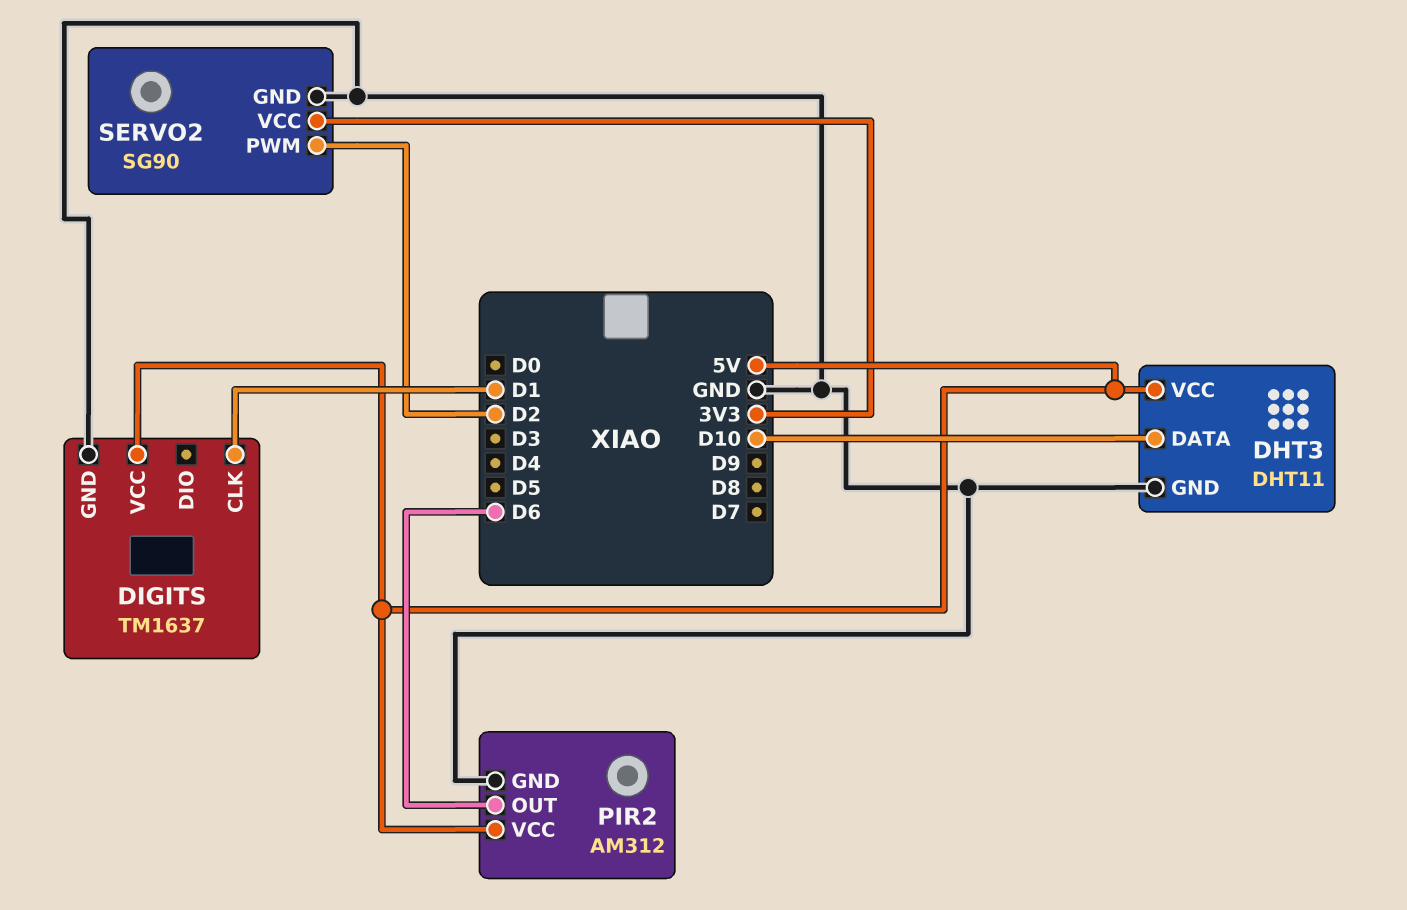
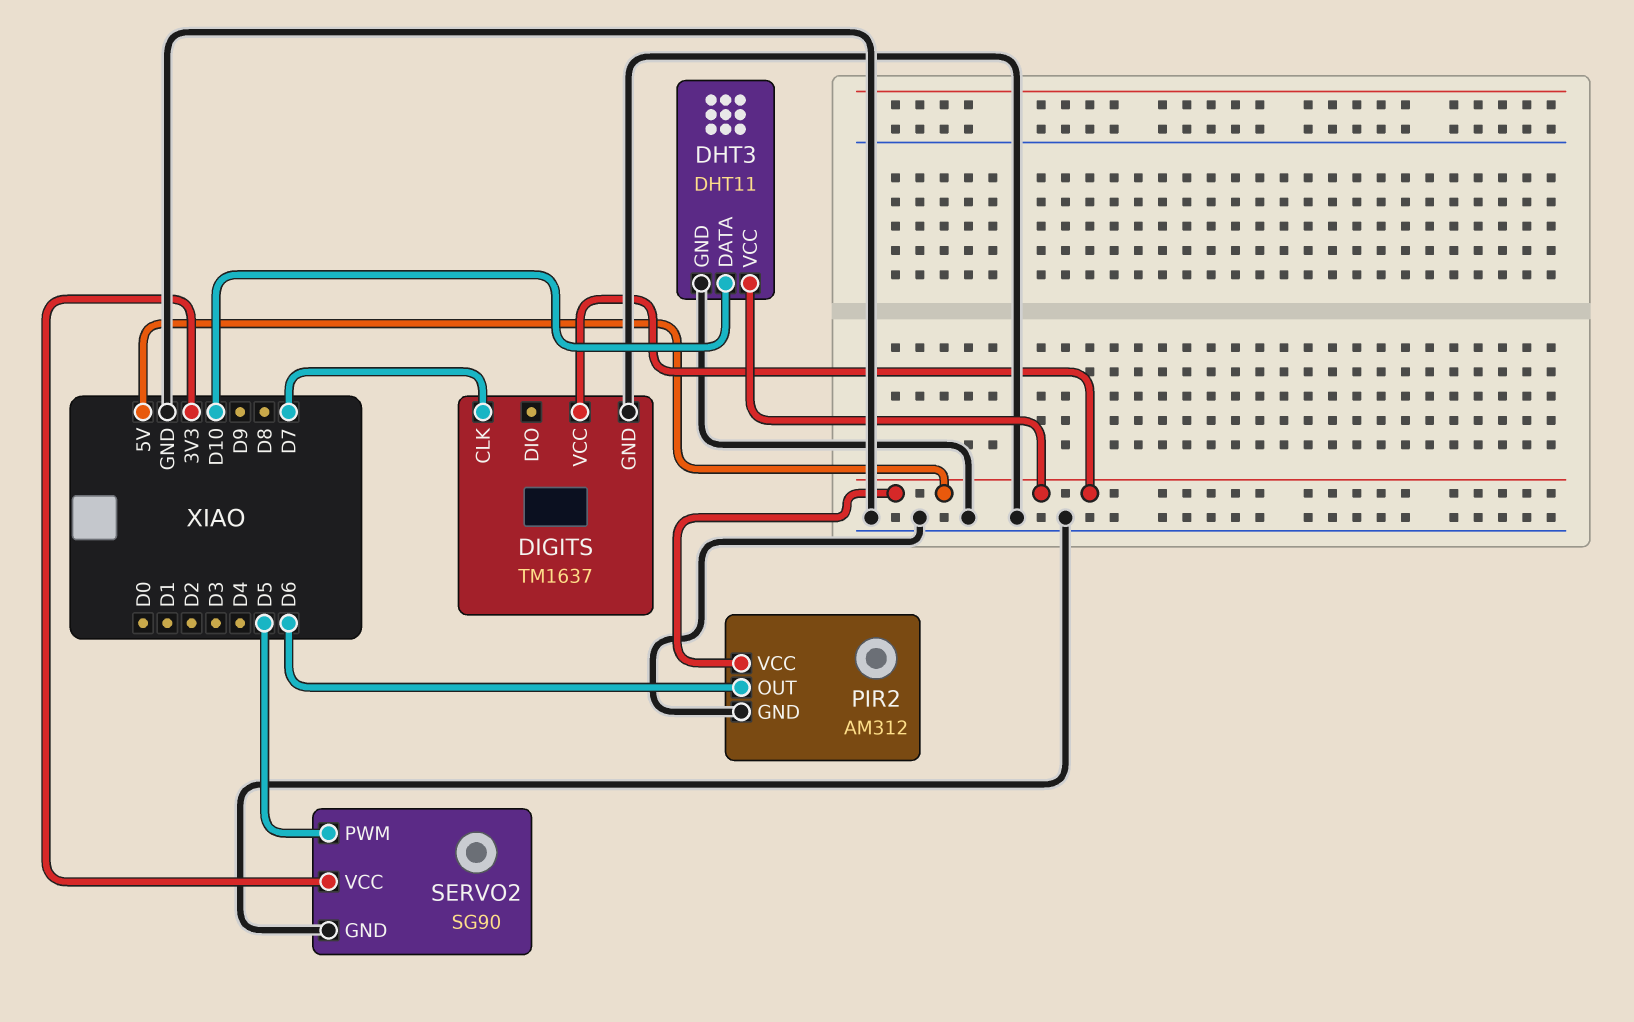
DIGITS pin CLK: D1 -> D7
SERVO2 pin PWM: D2 -> D5

